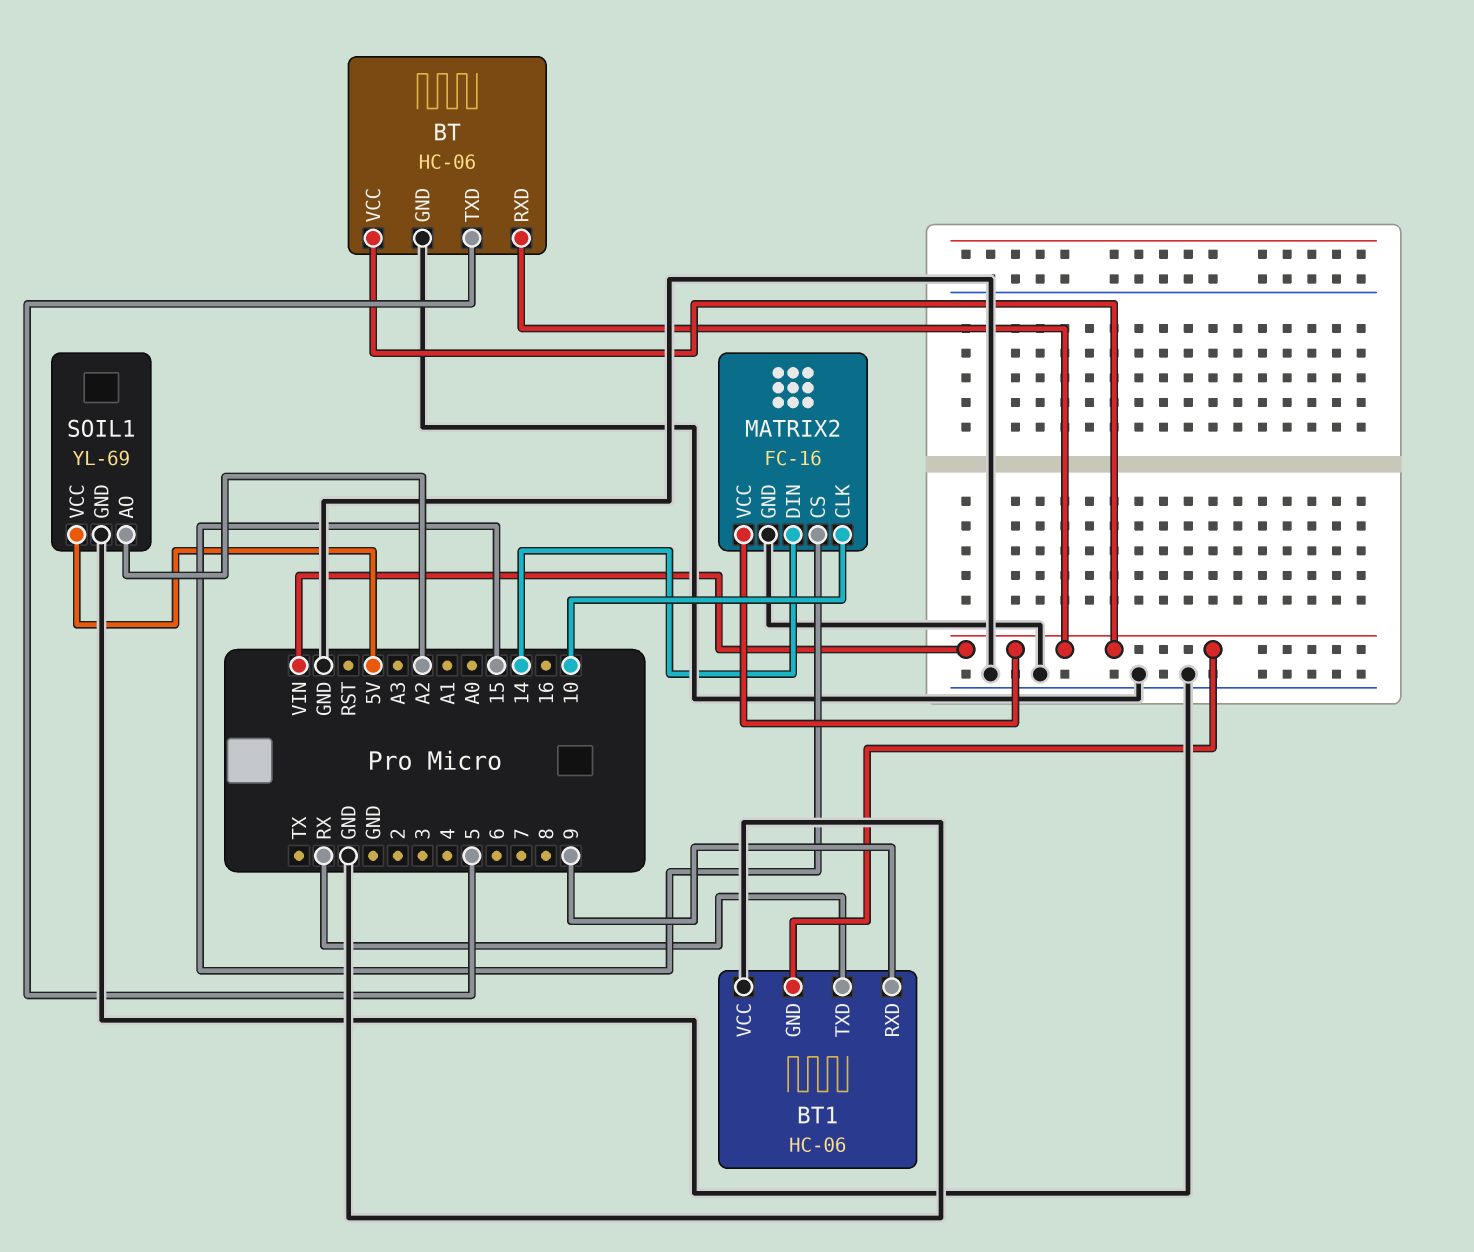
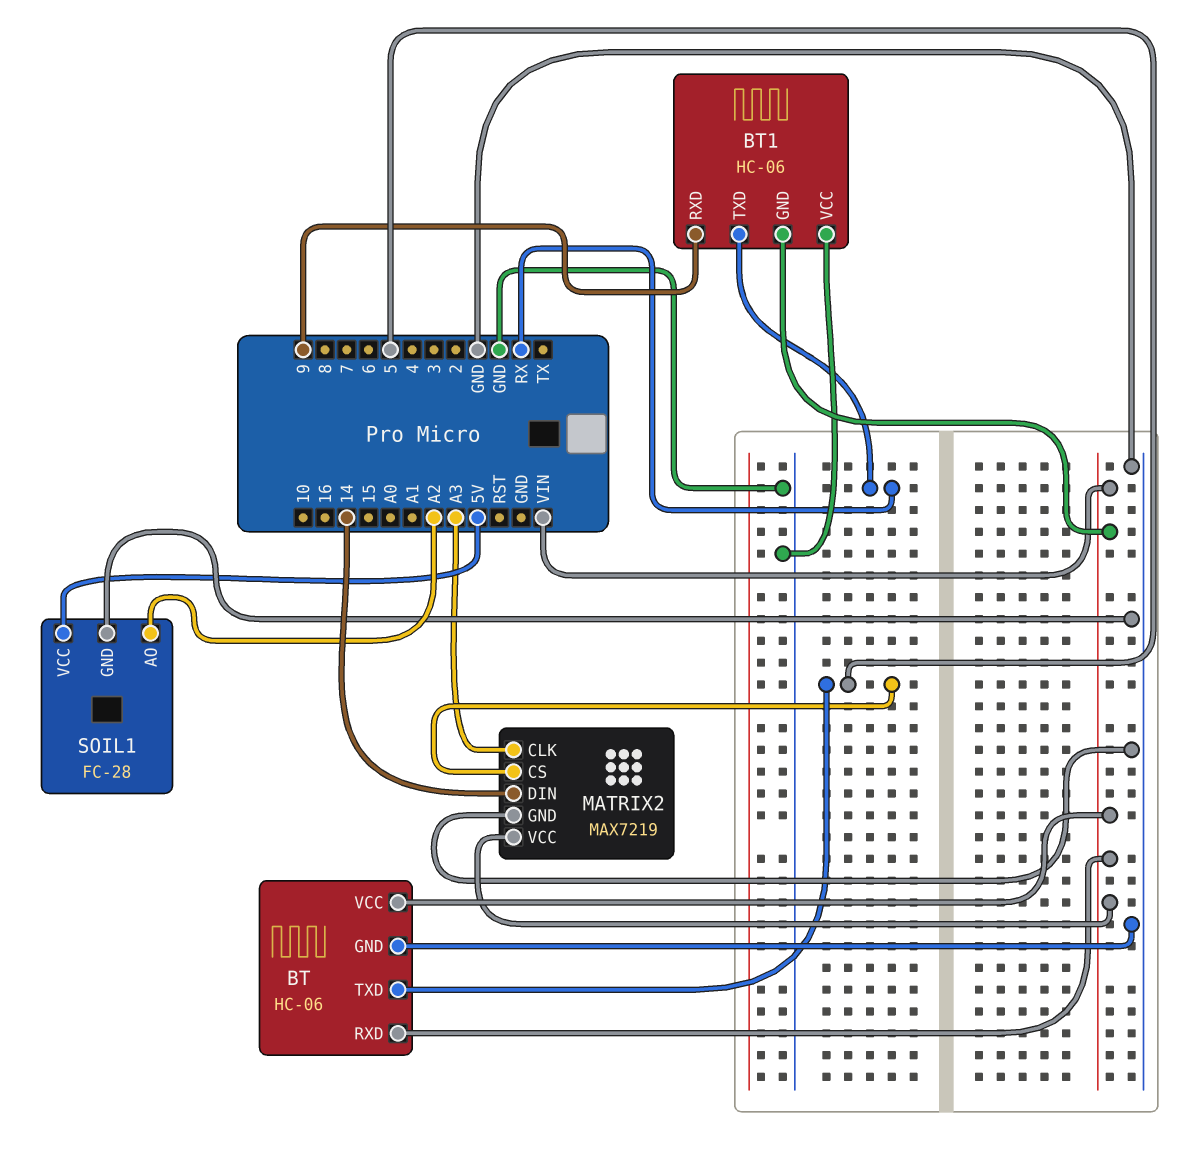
MATRIX2: FC-16 -> MAX7219
MATRIX2 pin CLK: 10 -> A3
MATRIX2 pin CS: 15 -> 5
SOIL1: YL-69 -> FC-28

